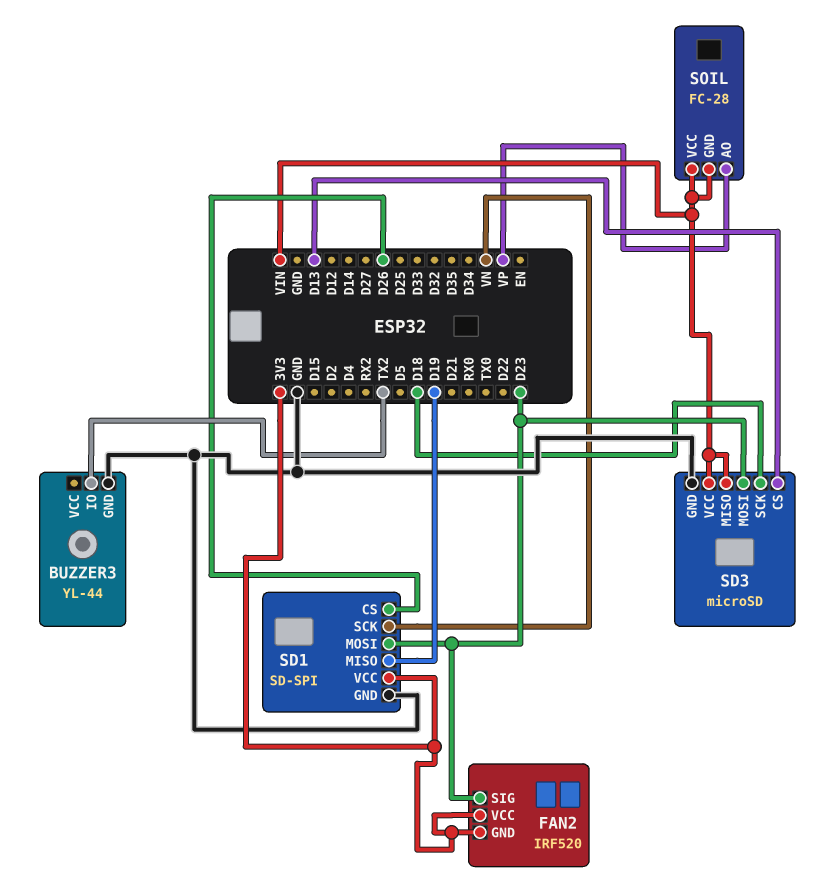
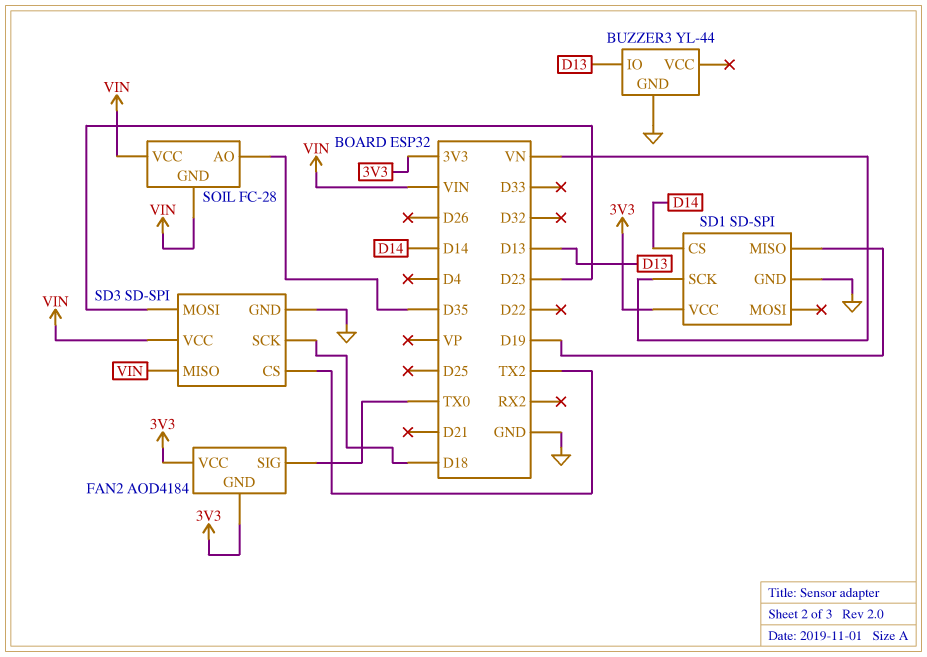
BUZZER3 pin IO: TX2 -> D13
FAN2: IRF520 -> AOD4184
FAN2 pin SIG: D23 -> TX0
SD1 pin CS: D26 -> D14
SD1 pin MOSI: D23 -> none
SD3: microSD -> SD-SPI
SD3 pin CS: D13 -> TX2
SOIL pin AO: VP -> D35

